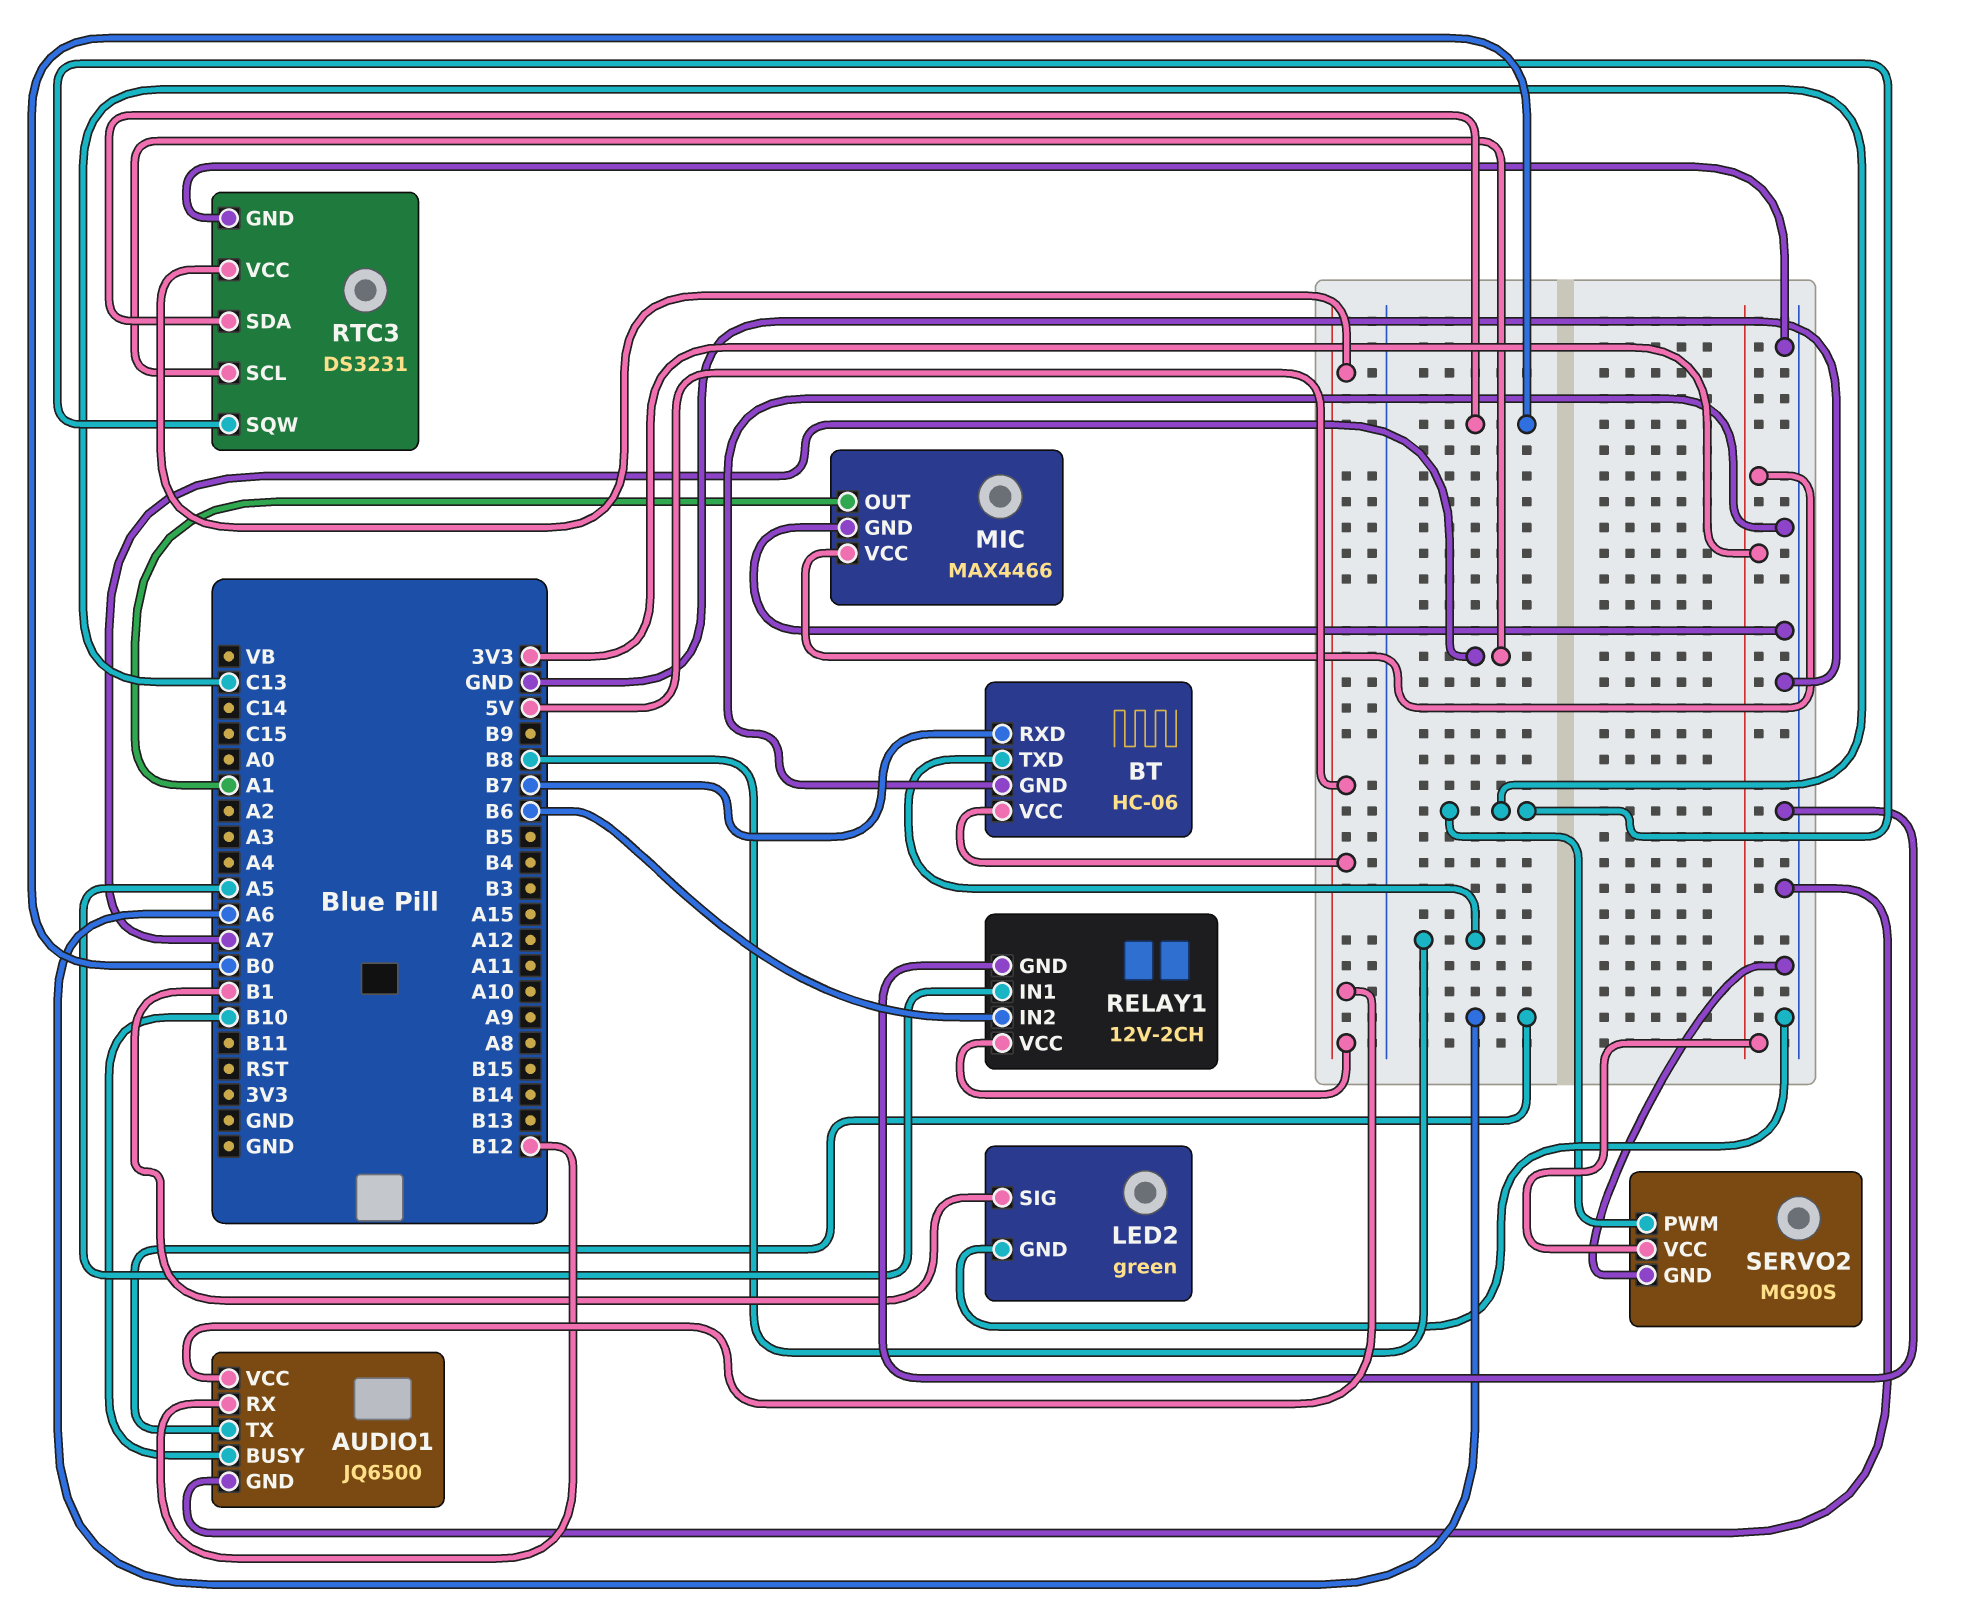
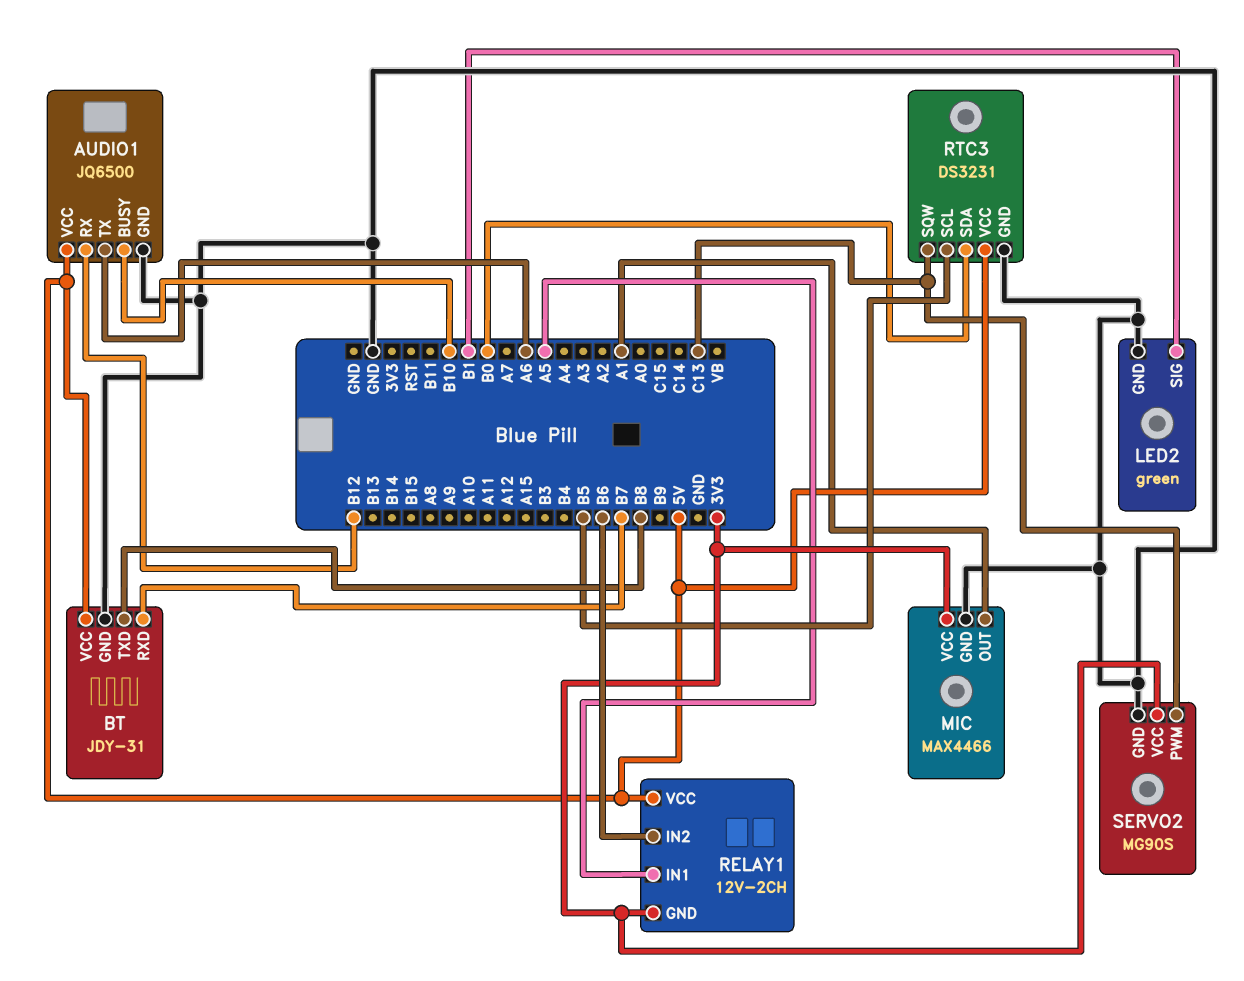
BT: HC-06 -> JDY-31
RELAY1 pin GND: GND -> 3V3
RTC3 pin SCL: A7 -> B5

